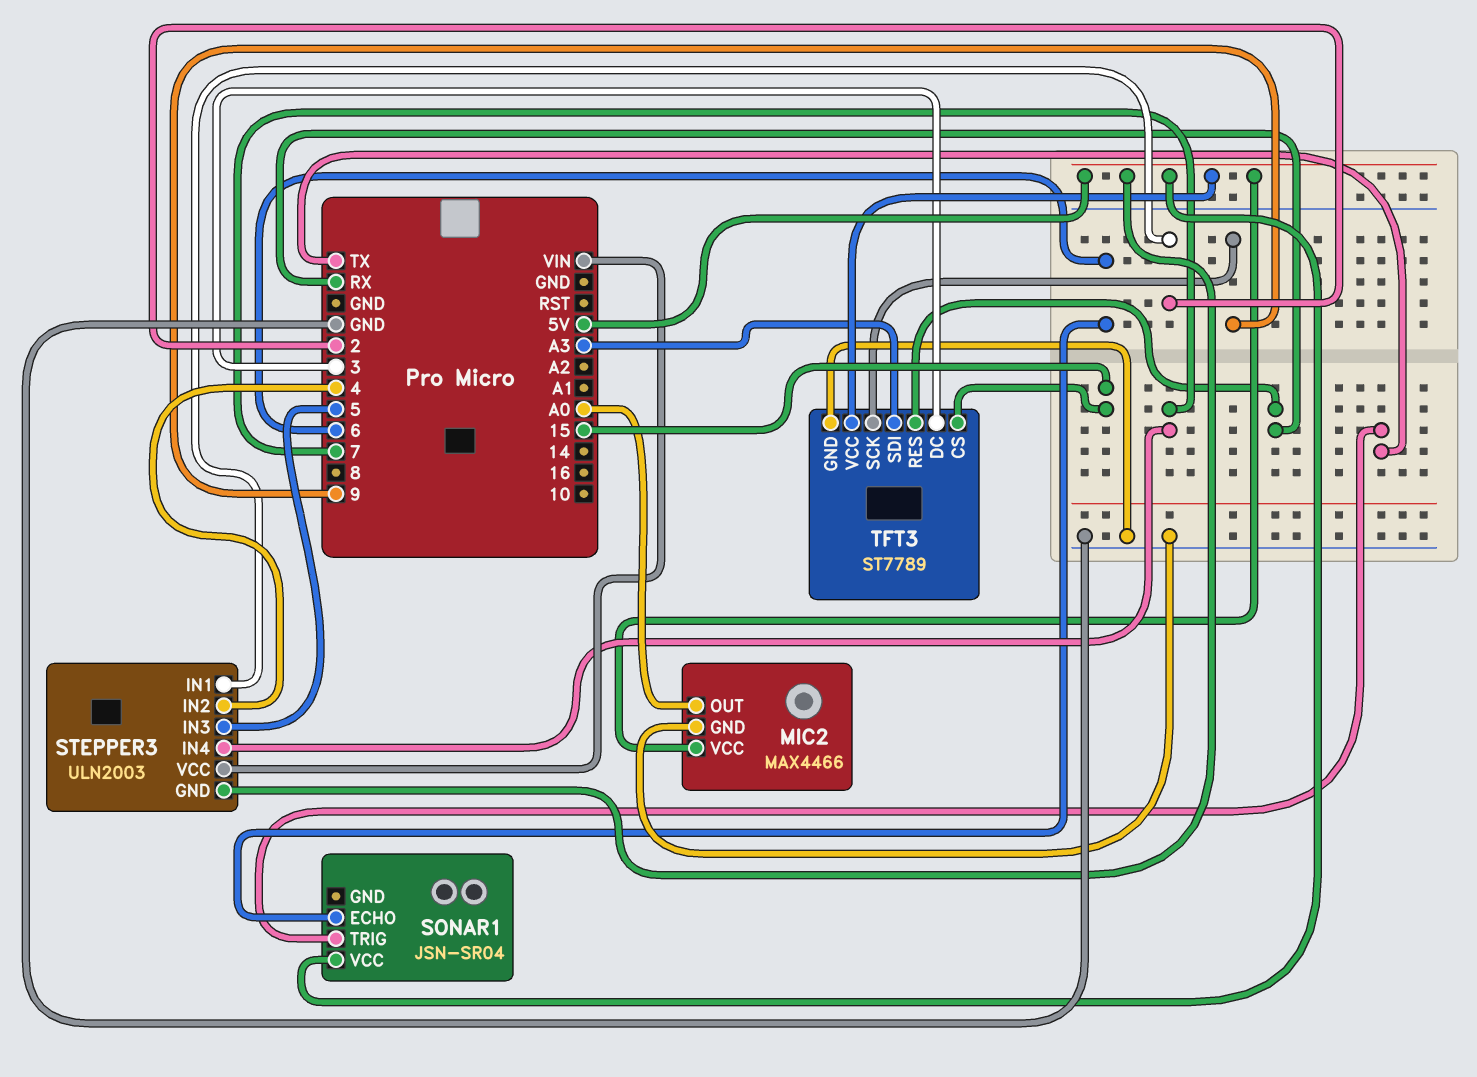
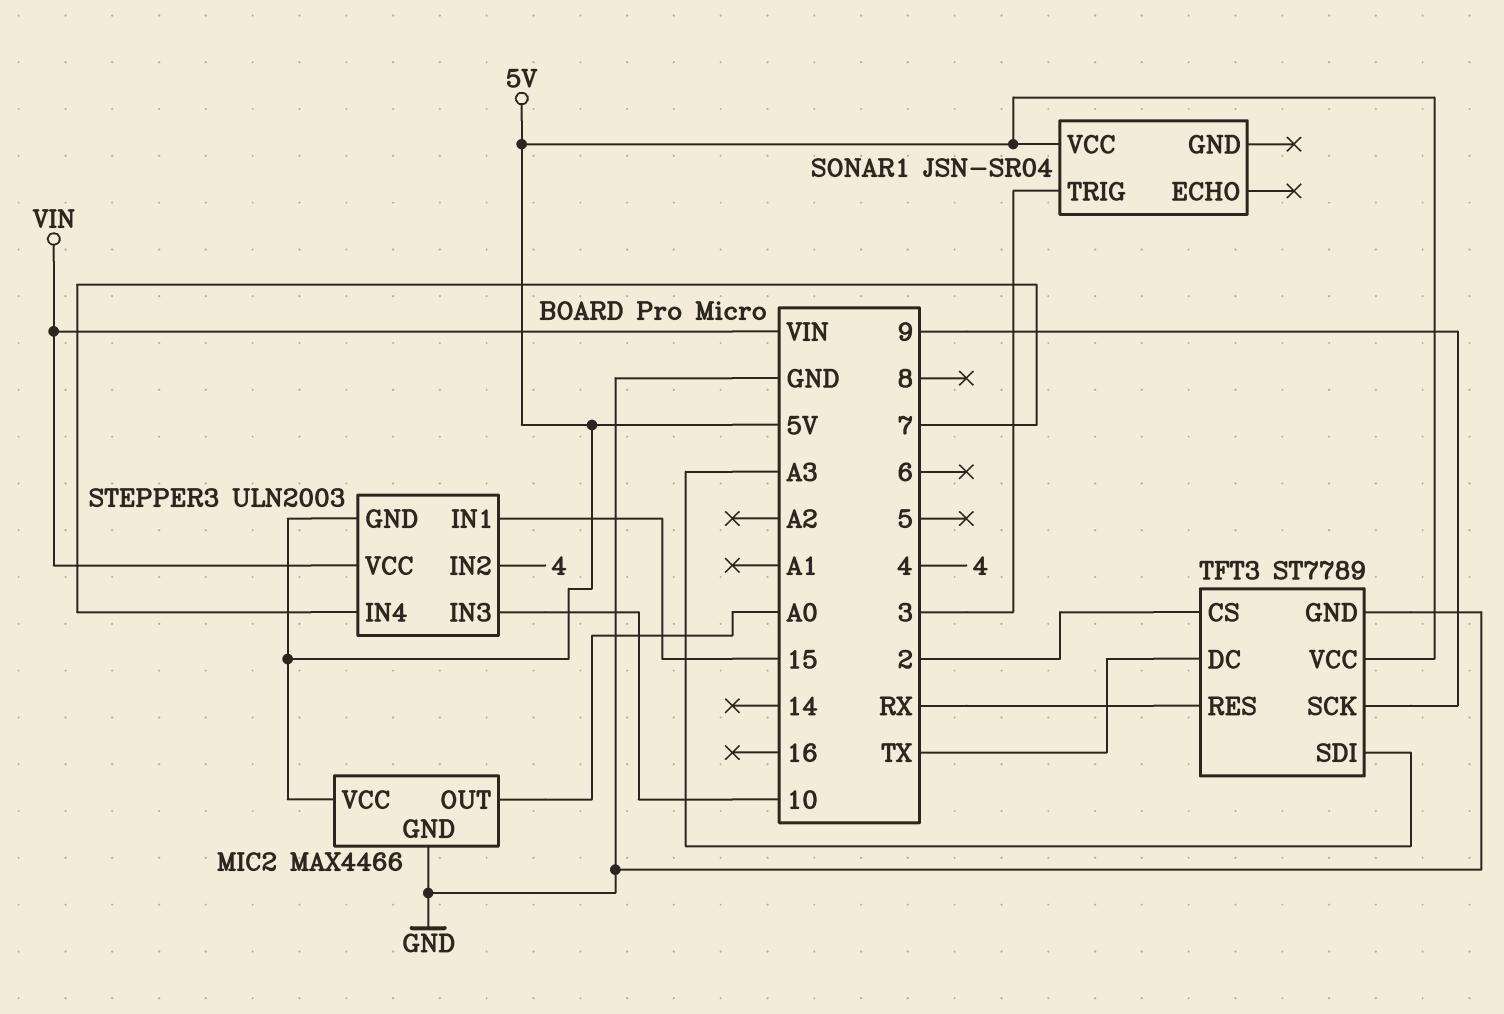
SONAR1 pin ECHO: 6 -> none
SONAR1 pin TRIG: TX -> 3
STEPPER3 pin IN1: 2 -> 15
STEPPER3 pin IN3: 5 -> 10
TFT3 pin CS: 15 -> 2
TFT3 pin DC: 3 -> TX

